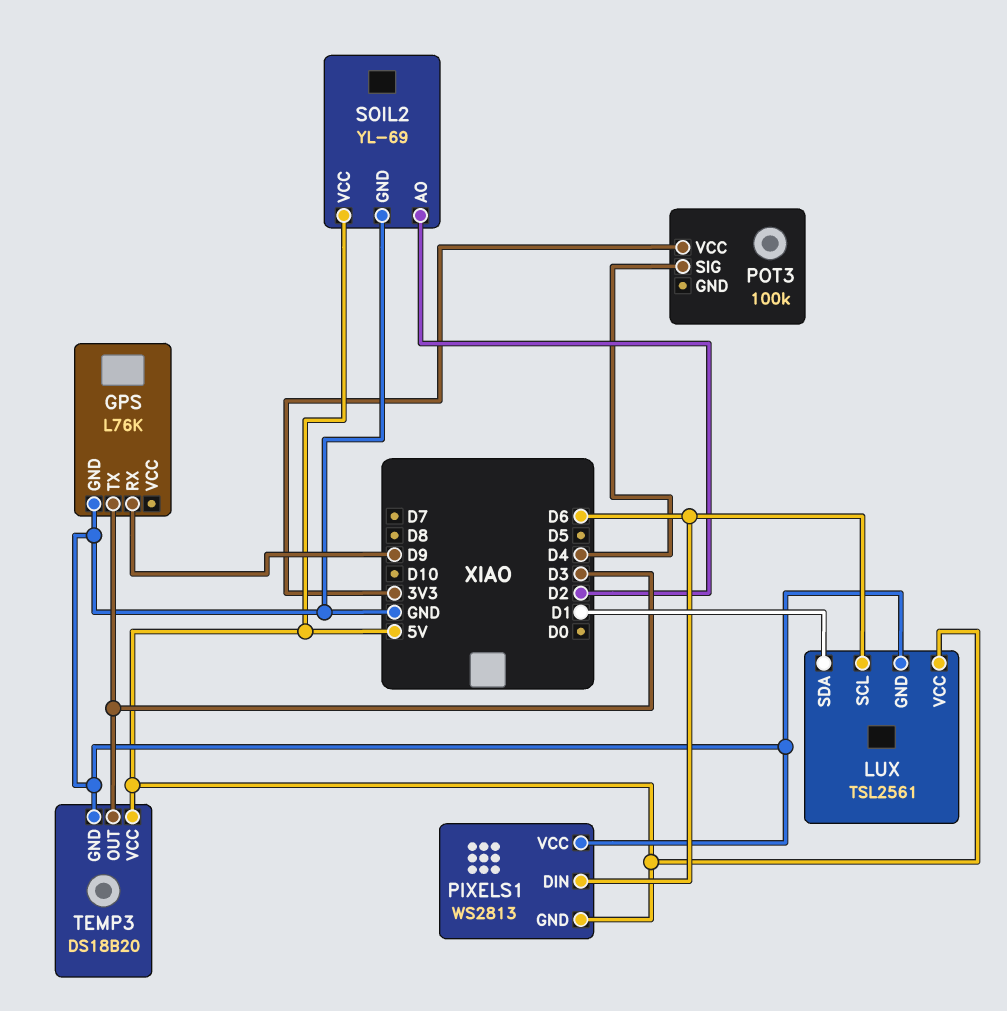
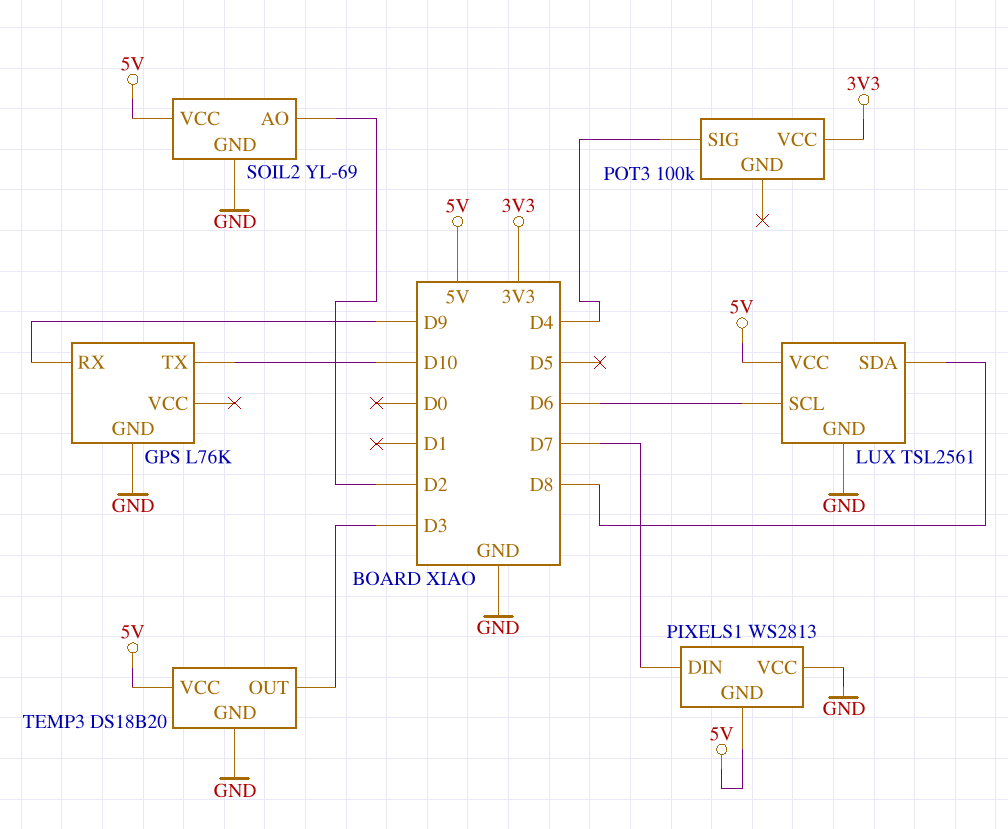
GPS pin TX: D3 -> D10
LUX pin SDA: D1 -> D8
PIXELS1 pin DIN: D6 -> D7

